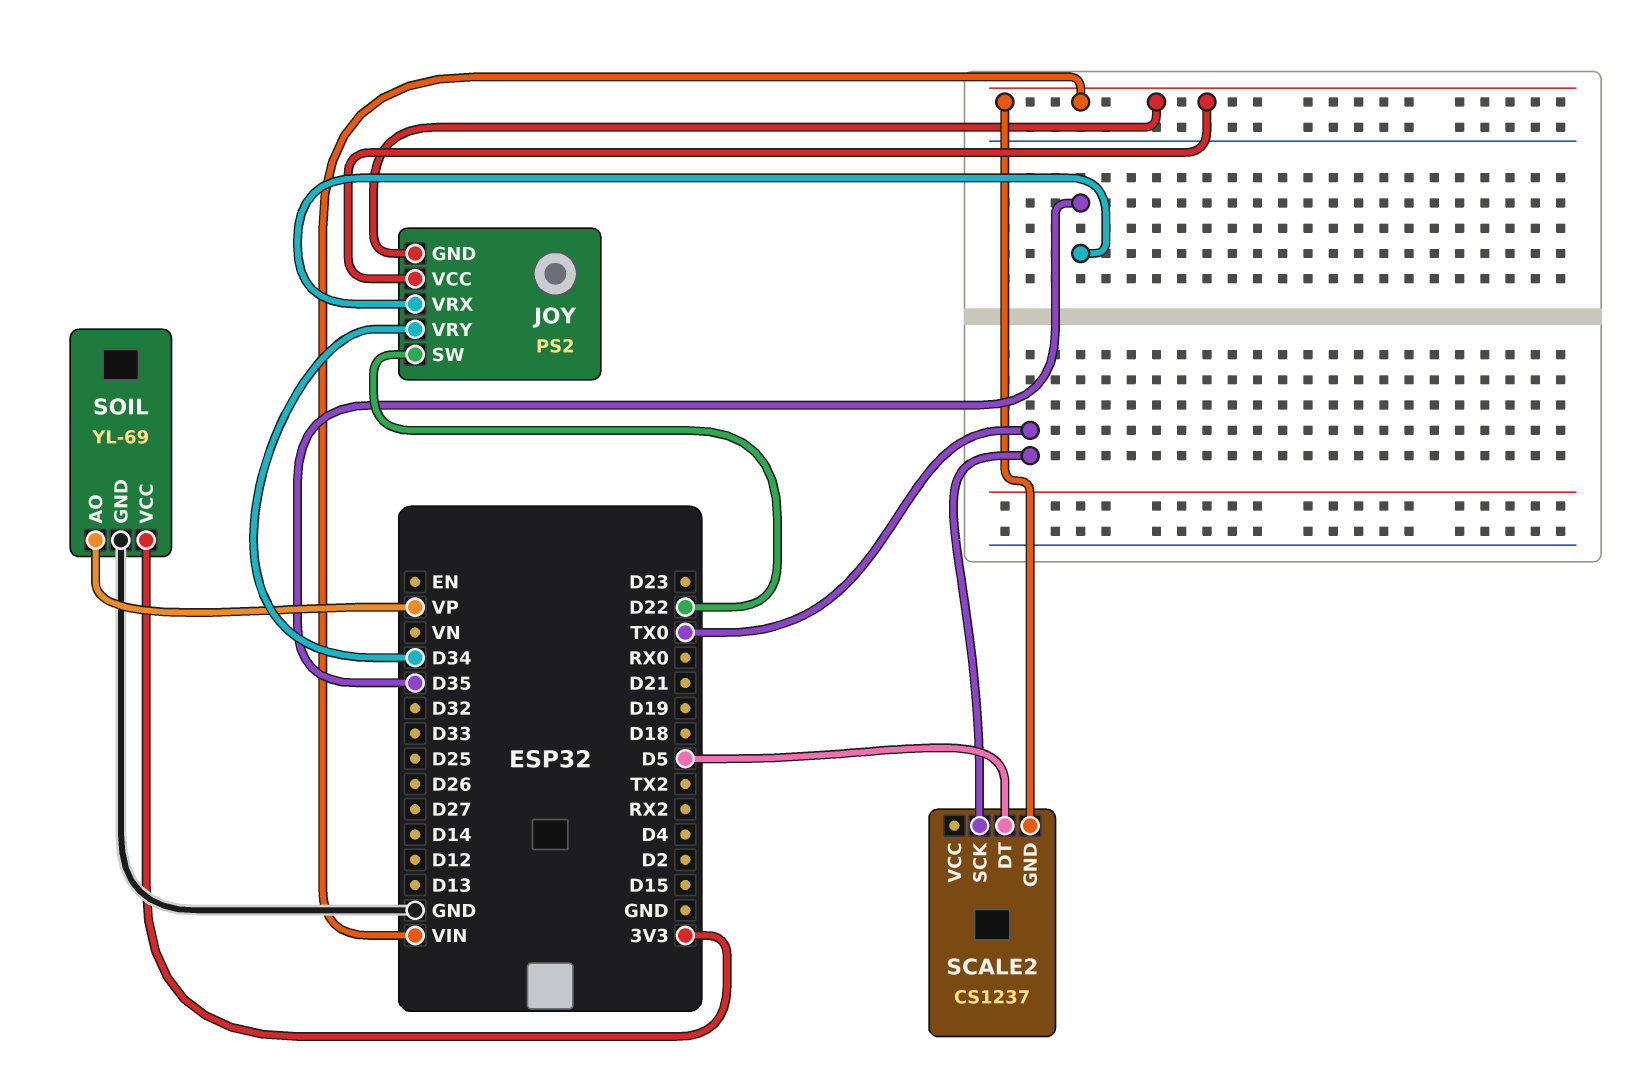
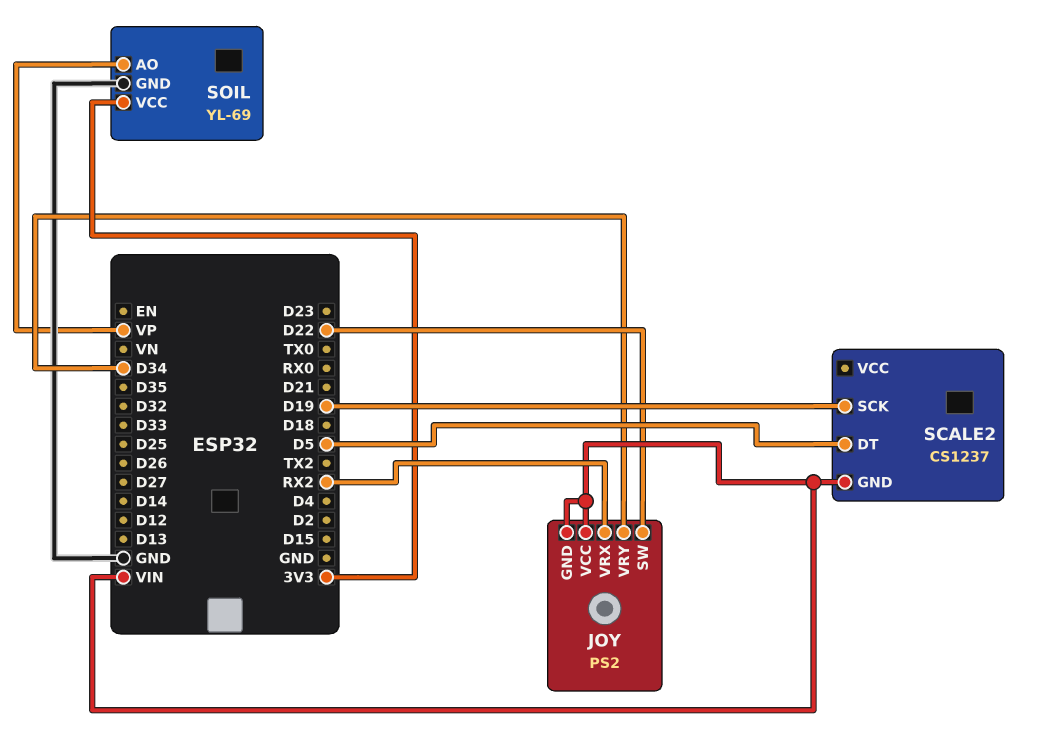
JOY pin VRX: D35 -> RX2
SCALE2 pin SCK: TX0 -> D19

